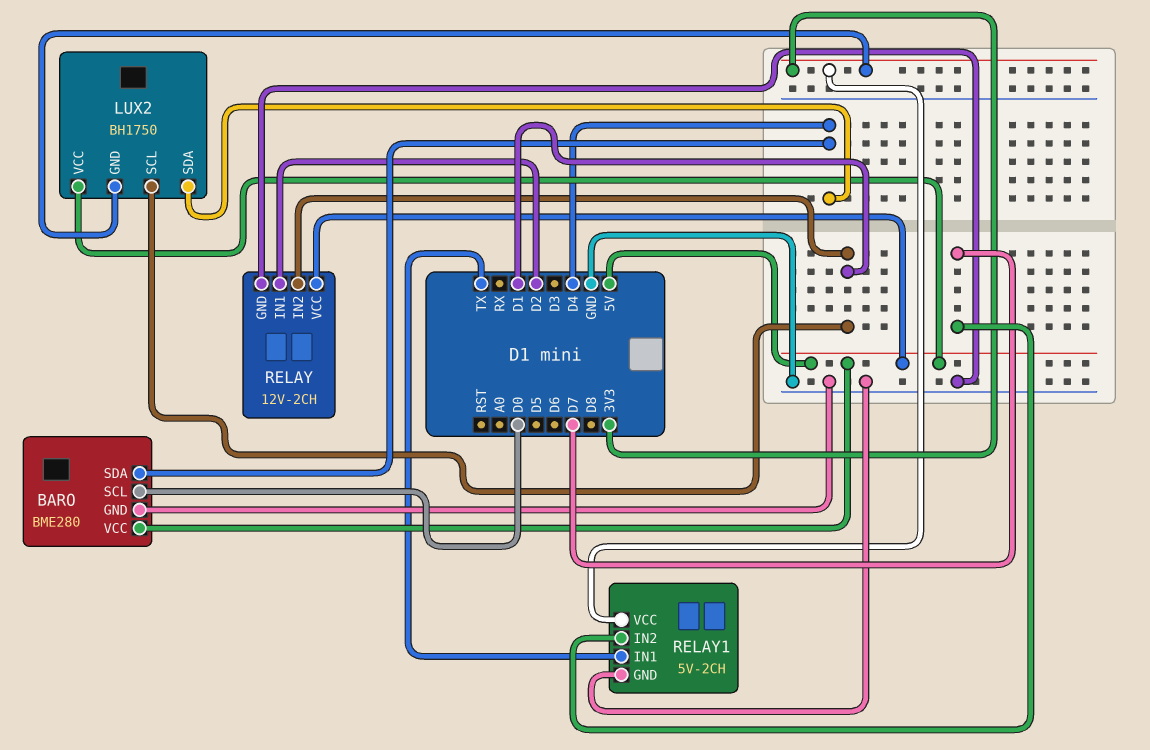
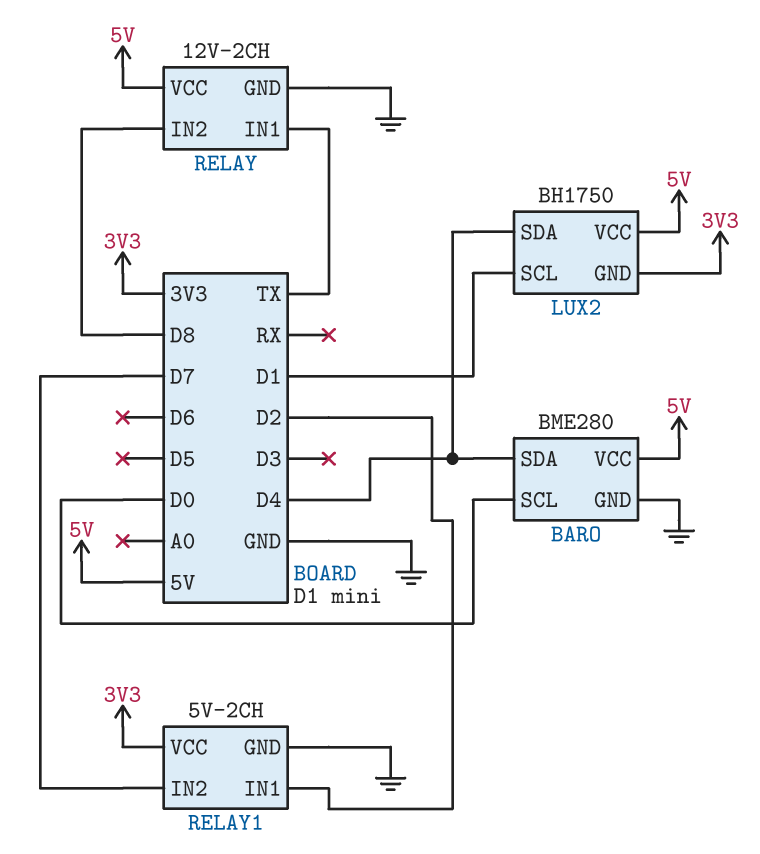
RELAY pin IN1: D2 -> TX
RELAY pin IN2: D1 -> D8
RELAY1 pin IN1: TX -> D2

